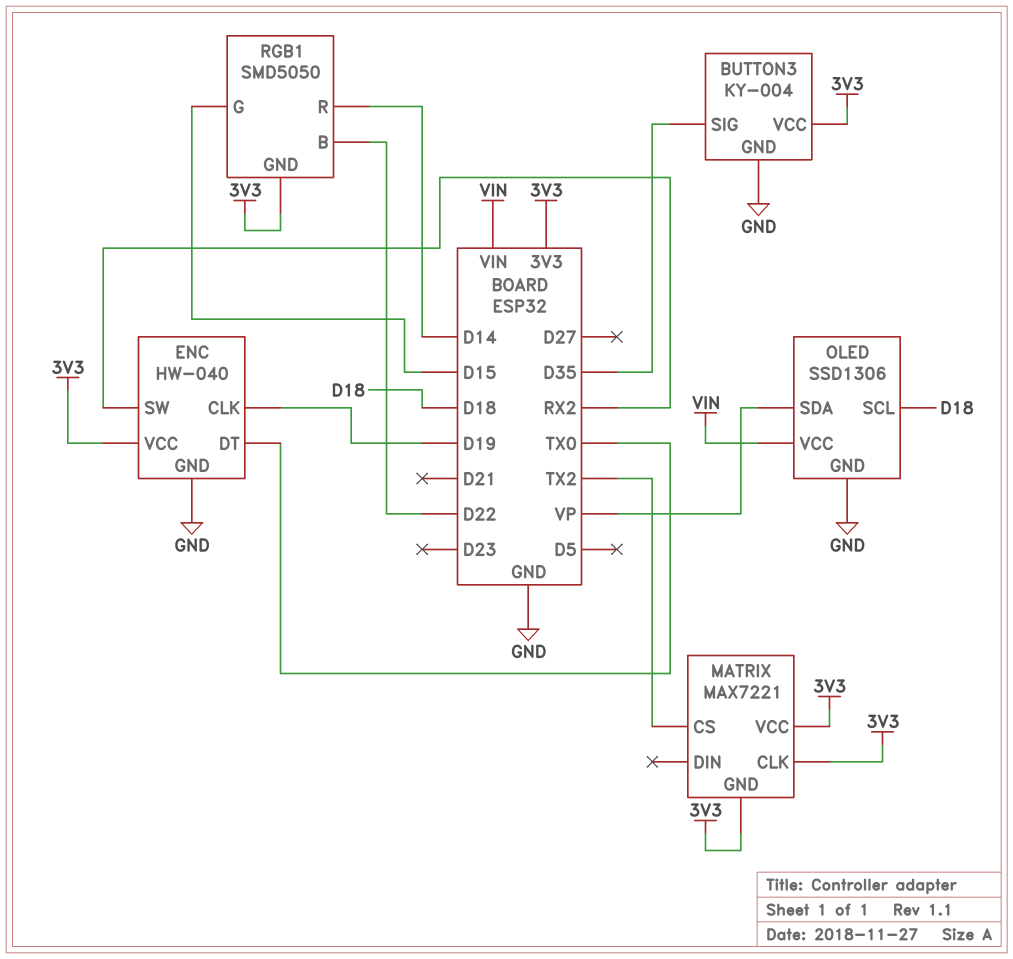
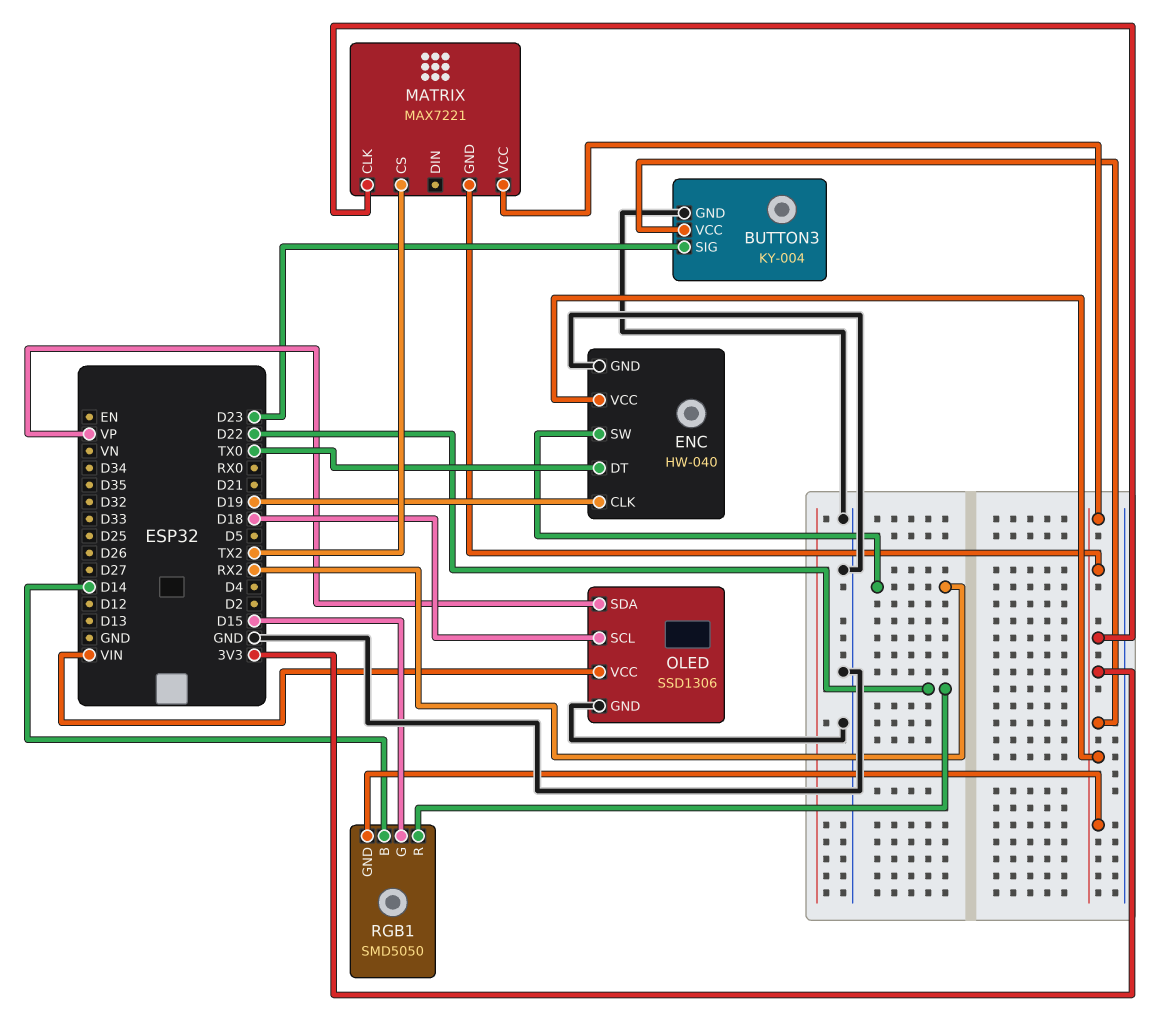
BUTTON3 pin SIG: D35 -> D23
RGB1 pin B: D22 -> D14
RGB1 pin R: D14 -> D22

